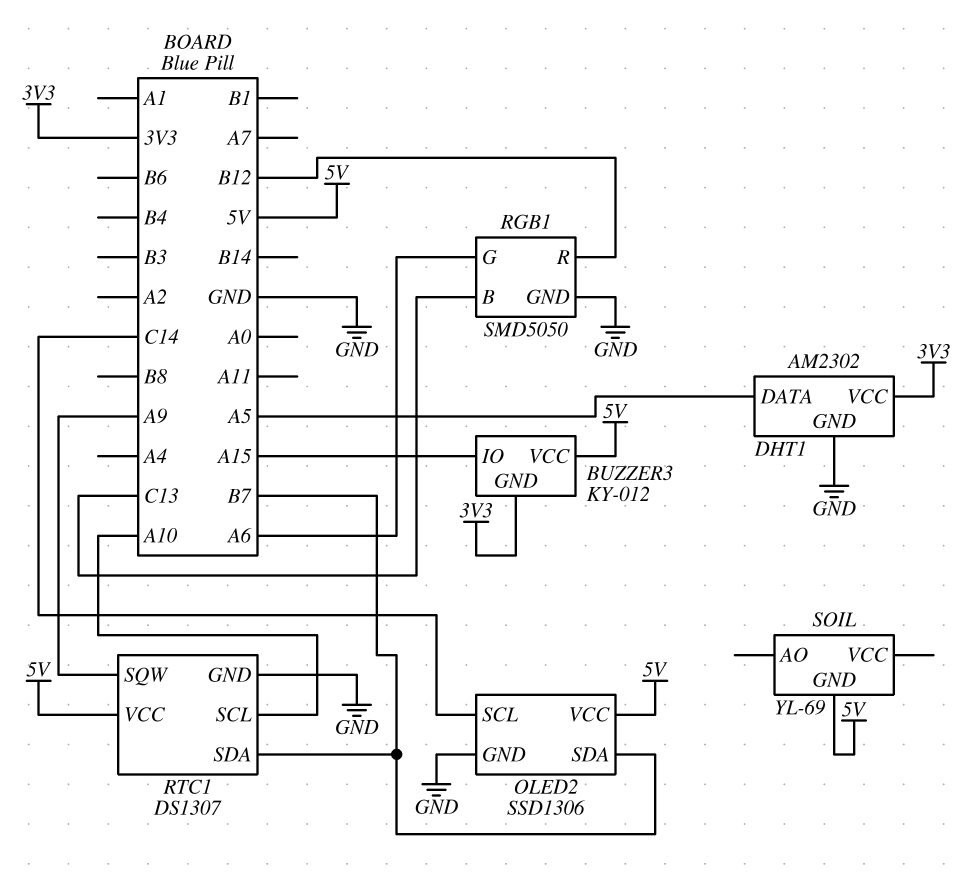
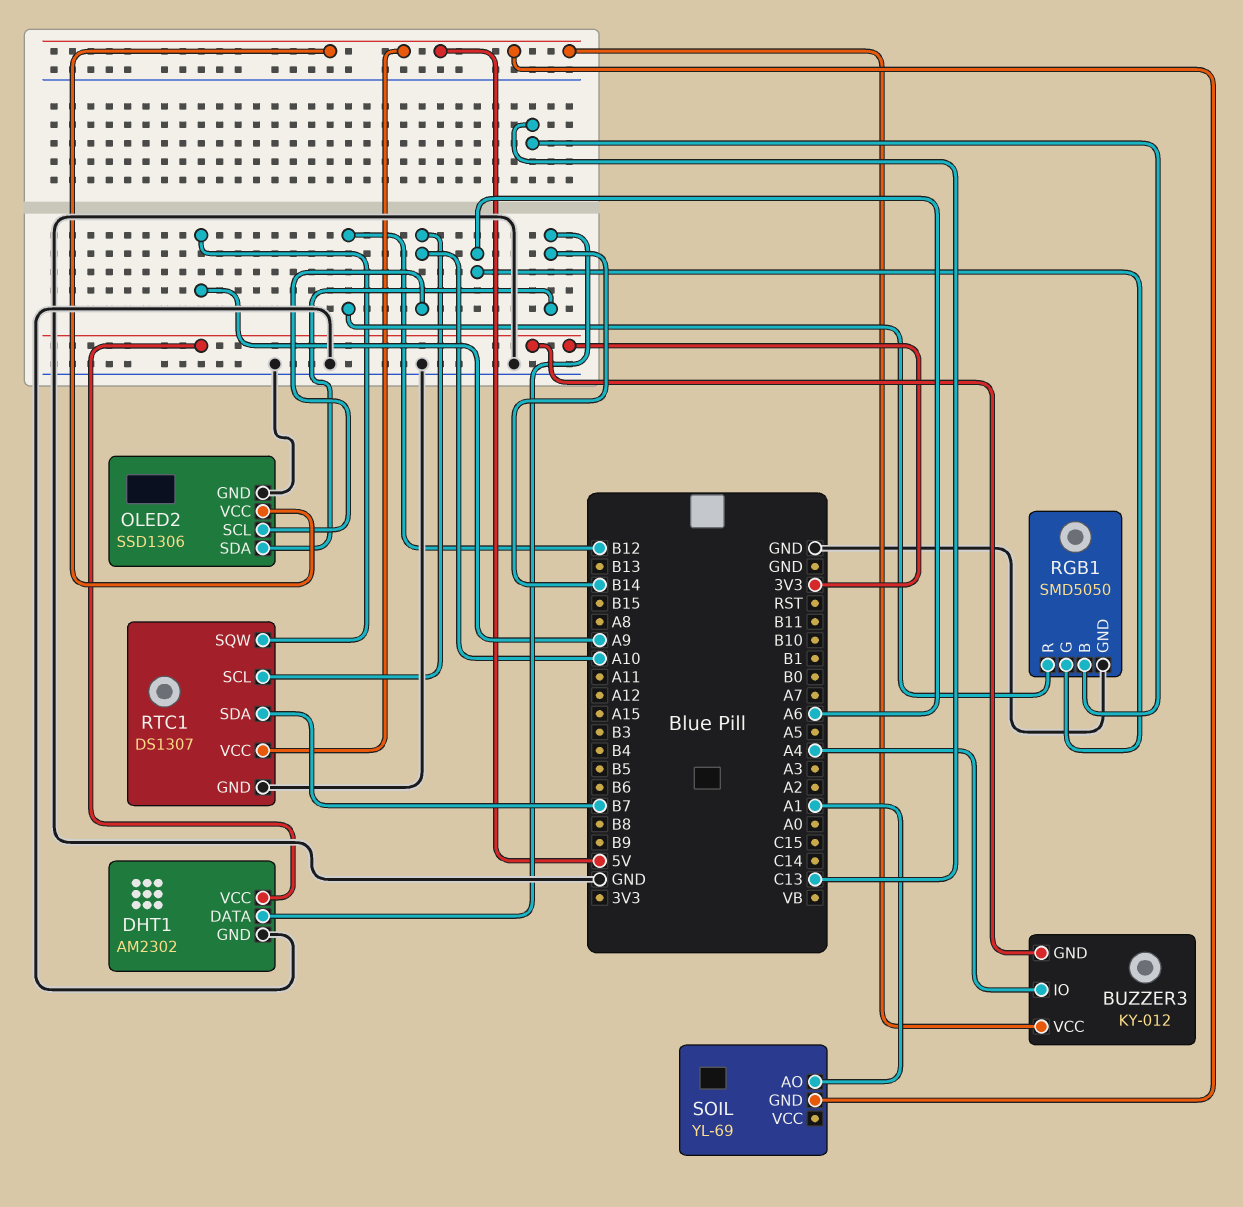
BUZZER3 pin IO: A15 -> A4
DHT1 pin DATA: A5 -> B14
OLED2 pin SCL: C14 -> A10
OLED2 pin SDA: B7 -> B14
SOIL pin AO: none -> A1

